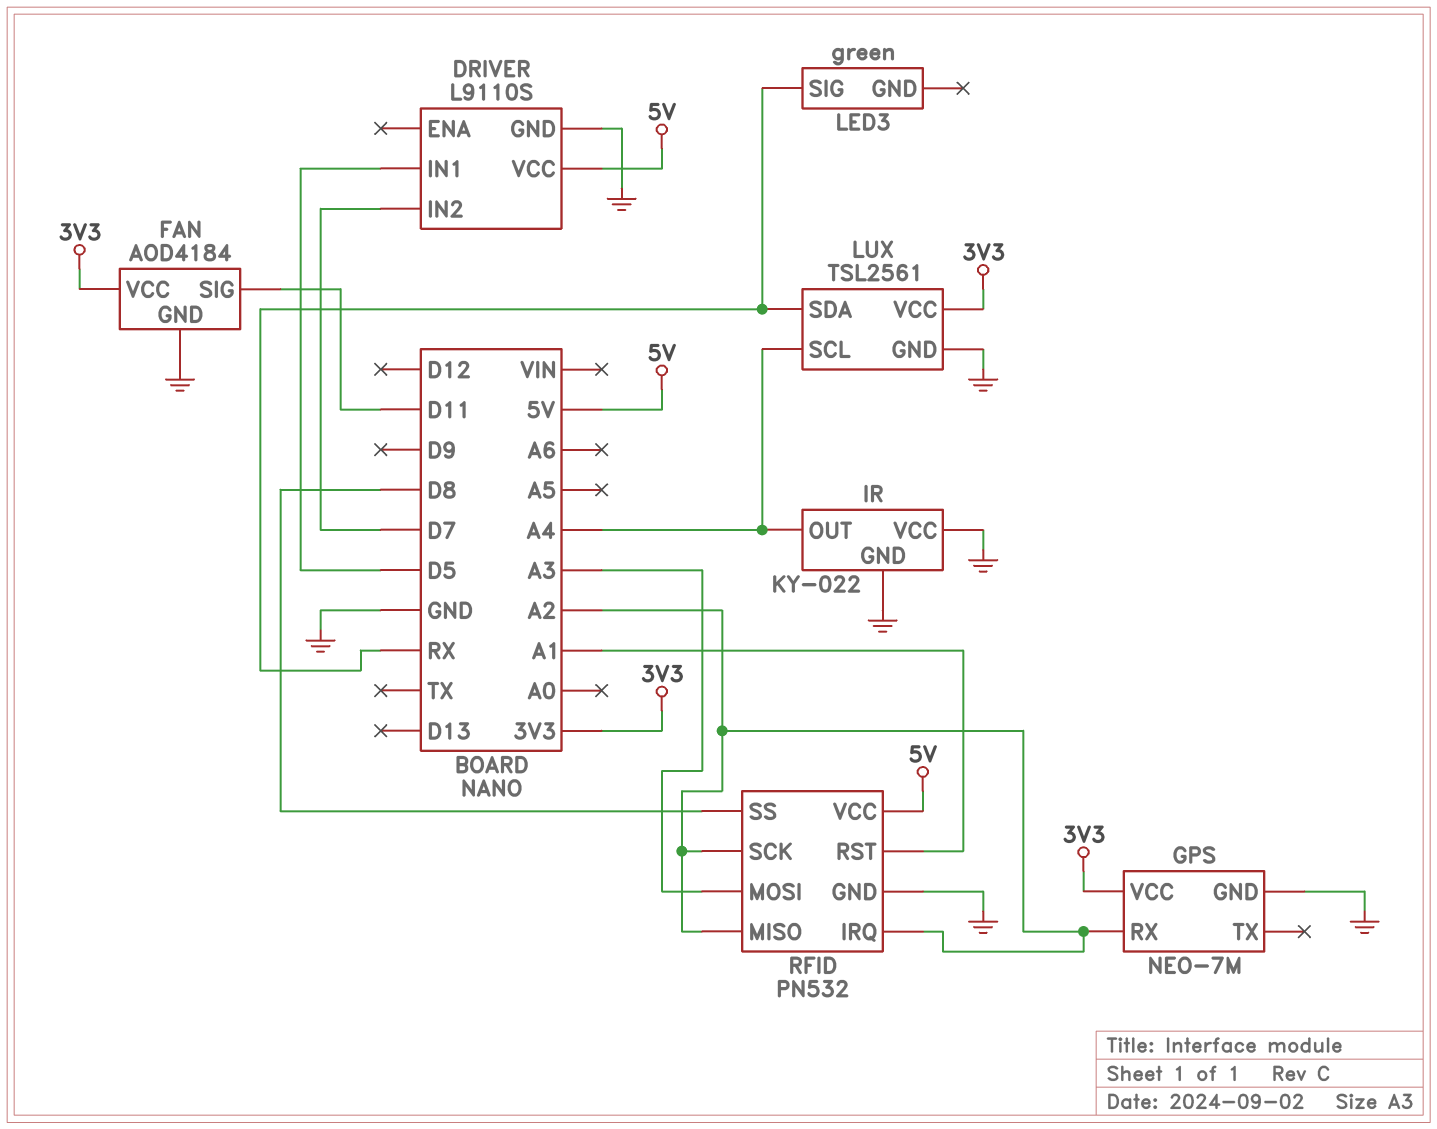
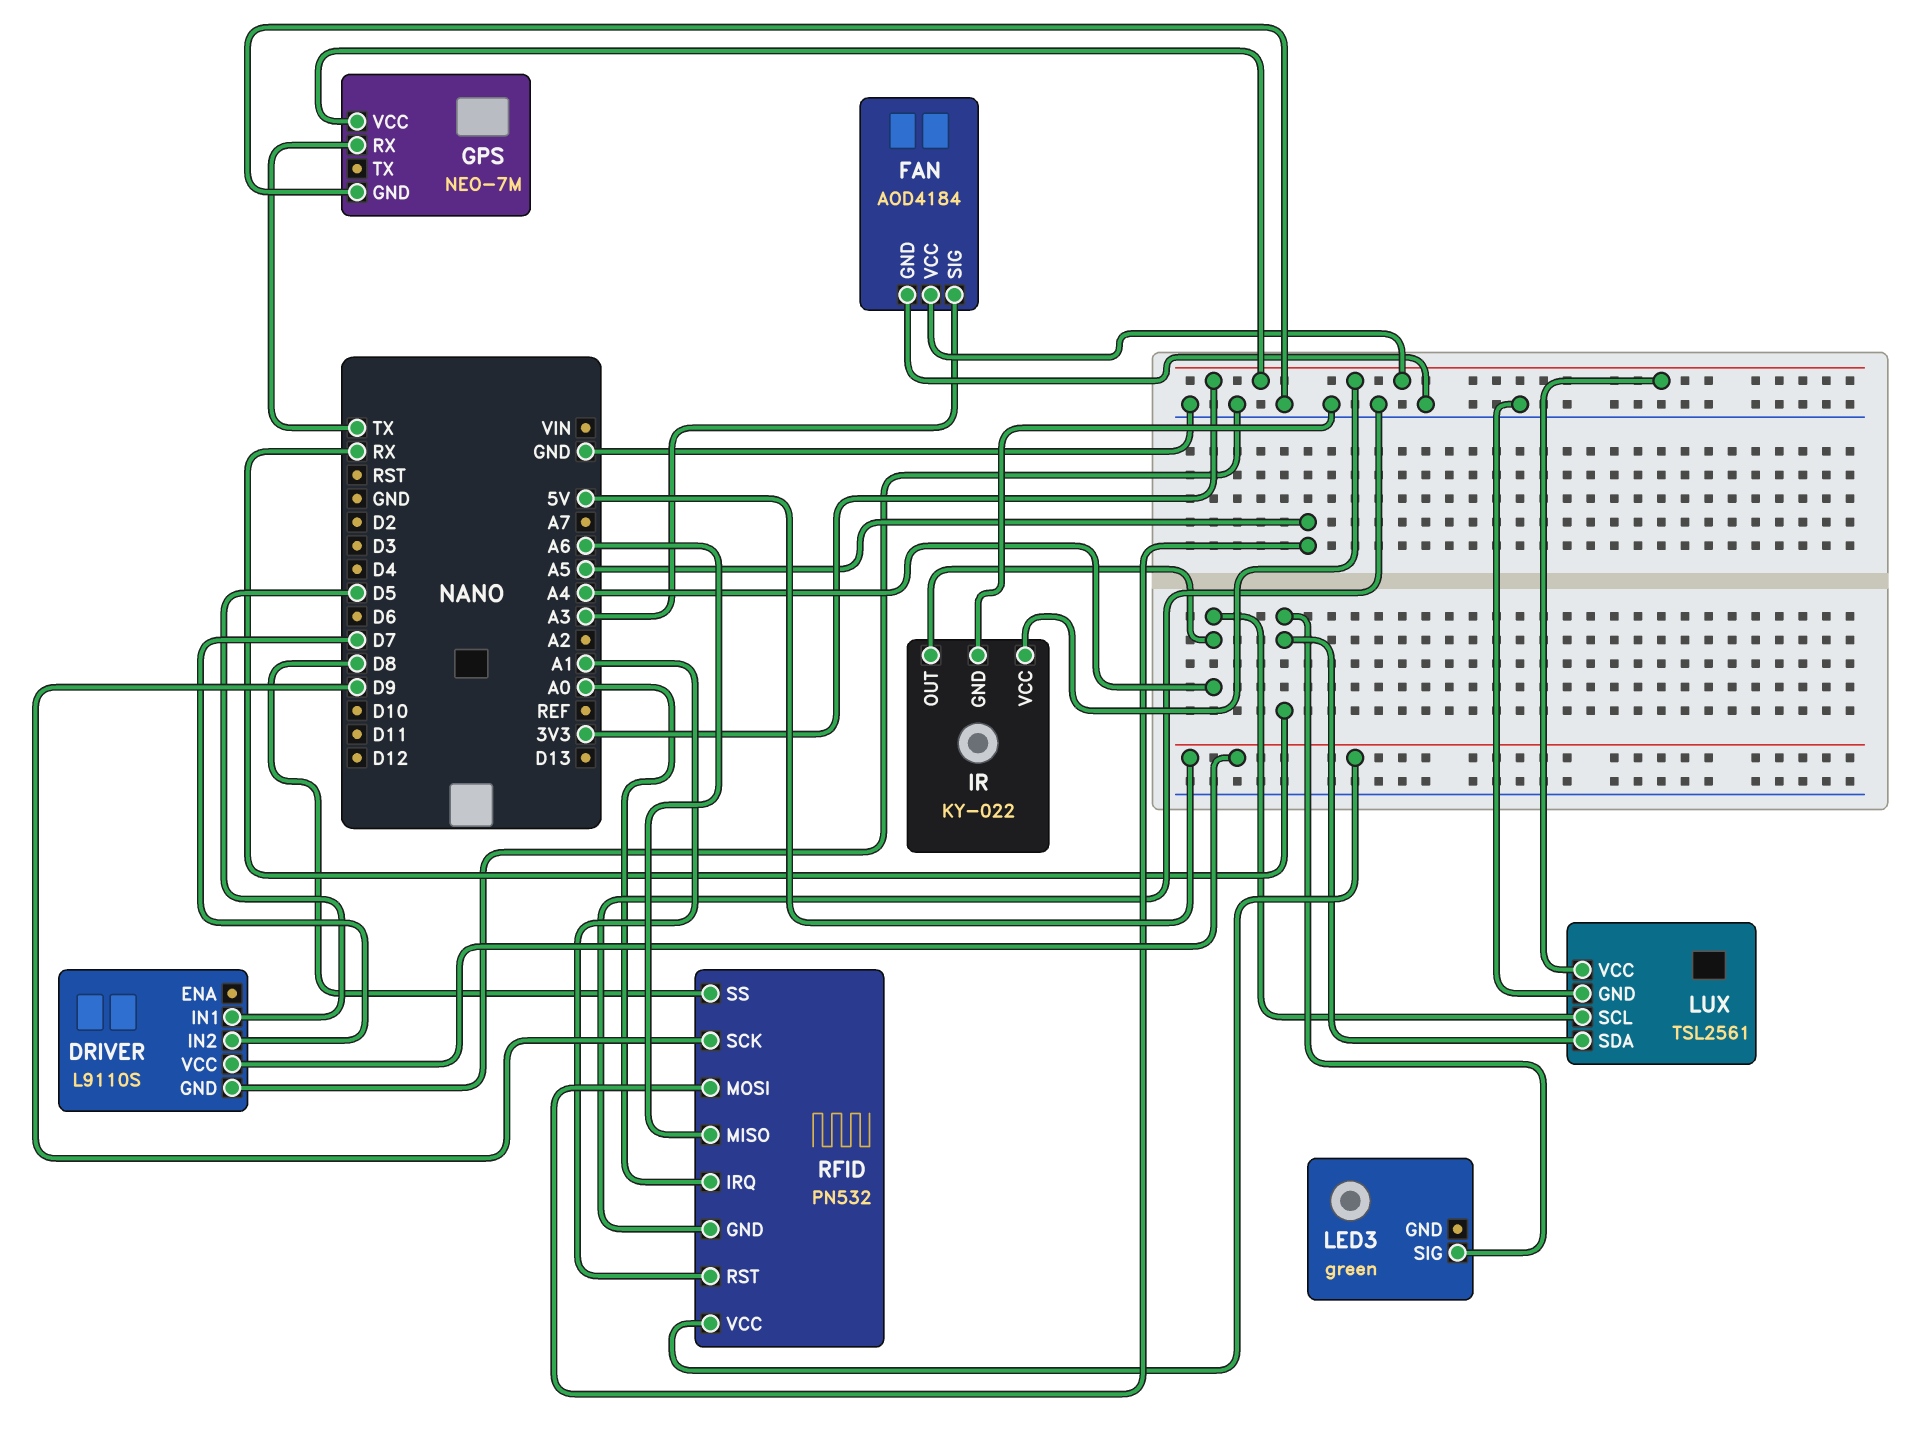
FAN pin SIG: D11 -> A3
GPS pin RX: A2 -> TX
IR pin VCC: GND -> 3V3
RFID pin IRQ: A2 -> A0
RFID pin MISO: A2 -> A6
RFID pin MOSI: A3 -> A5
RFID pin SCK: A2 -> D9

